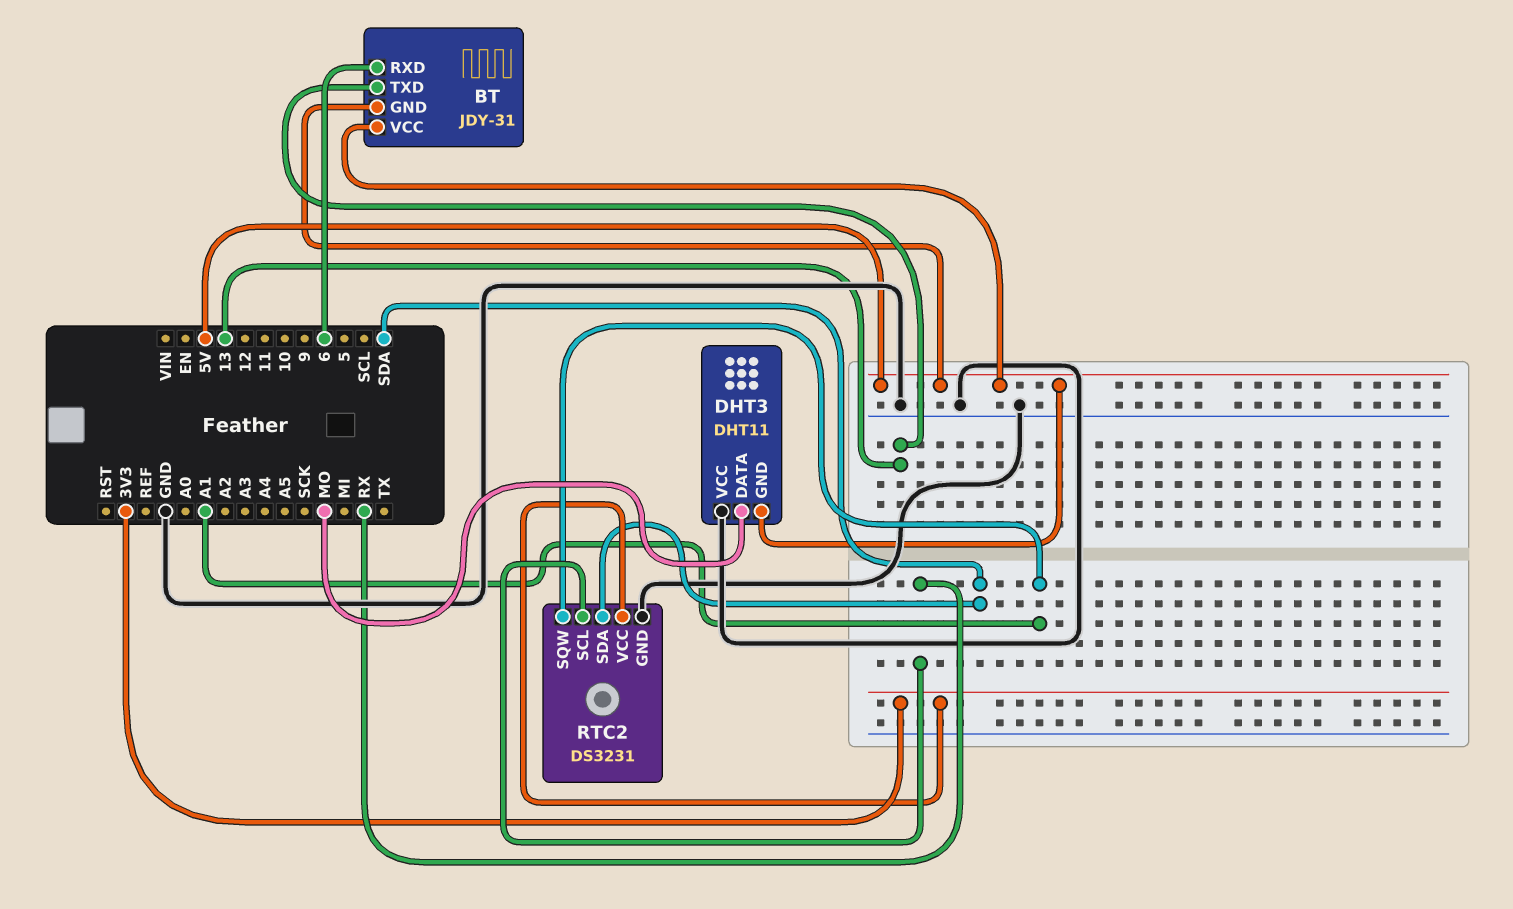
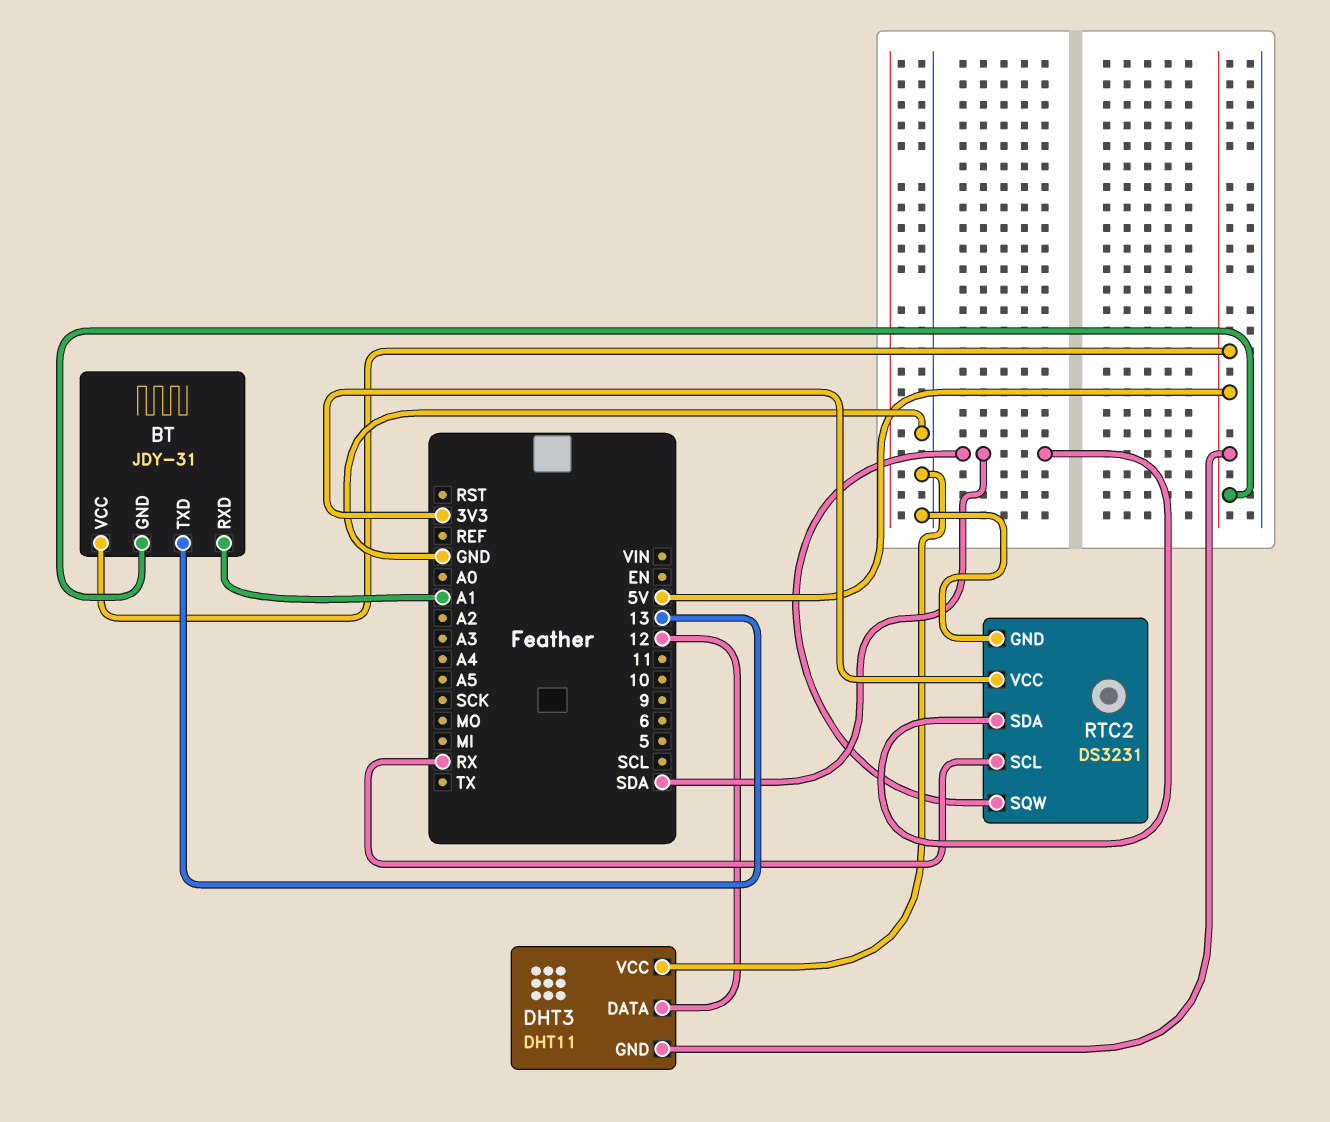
BT pin RXD: 6 -> A1
DHT3 pin DATA: MO -> 12
RTC2 pin SQW: A1 -> SDA

